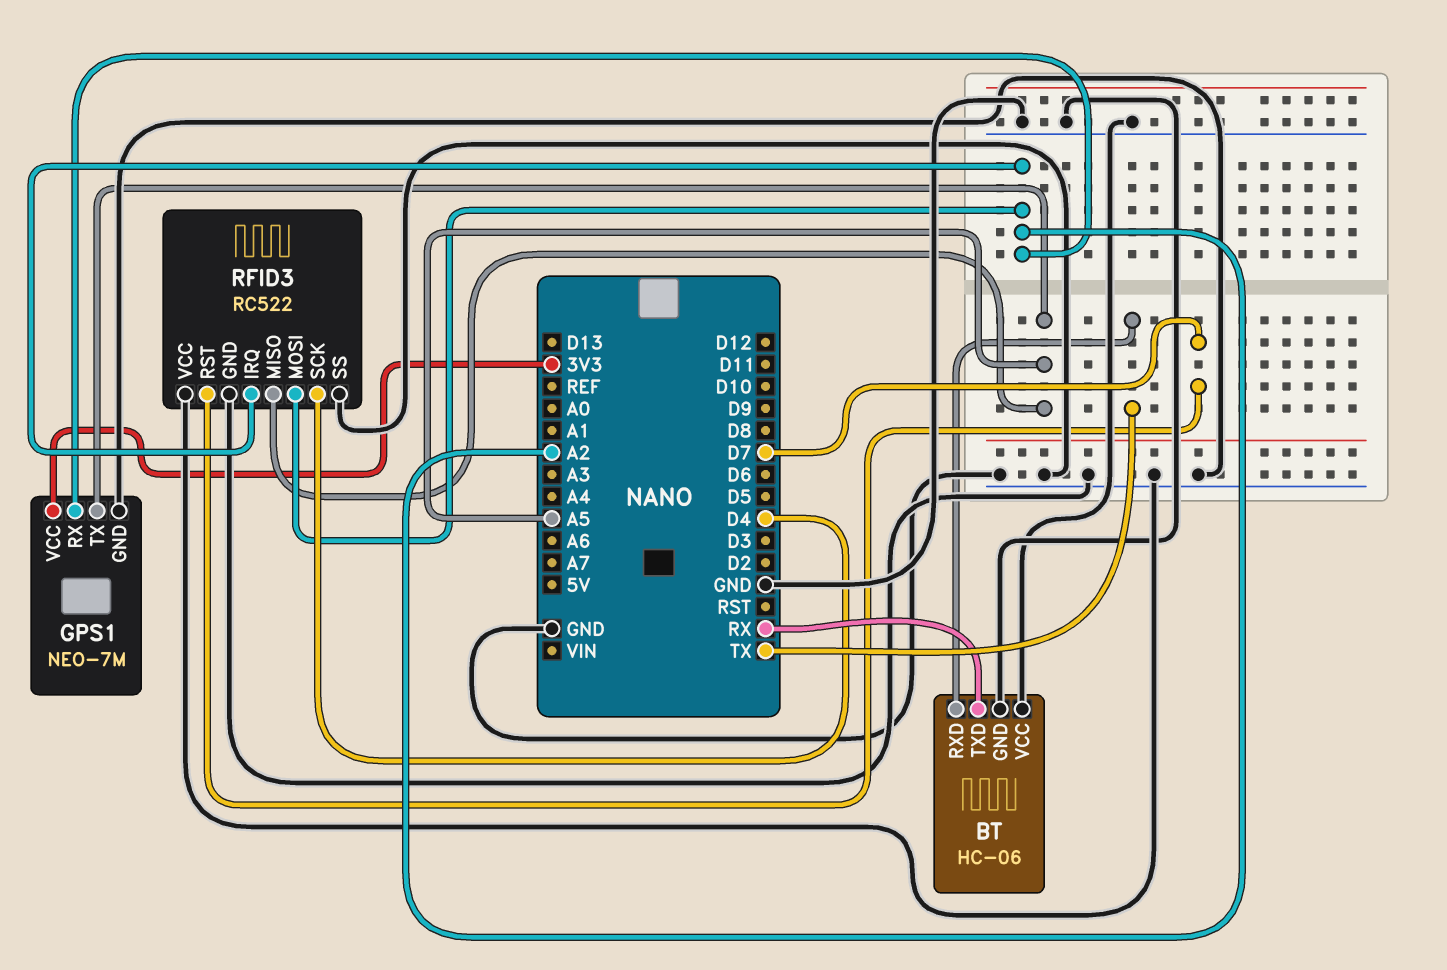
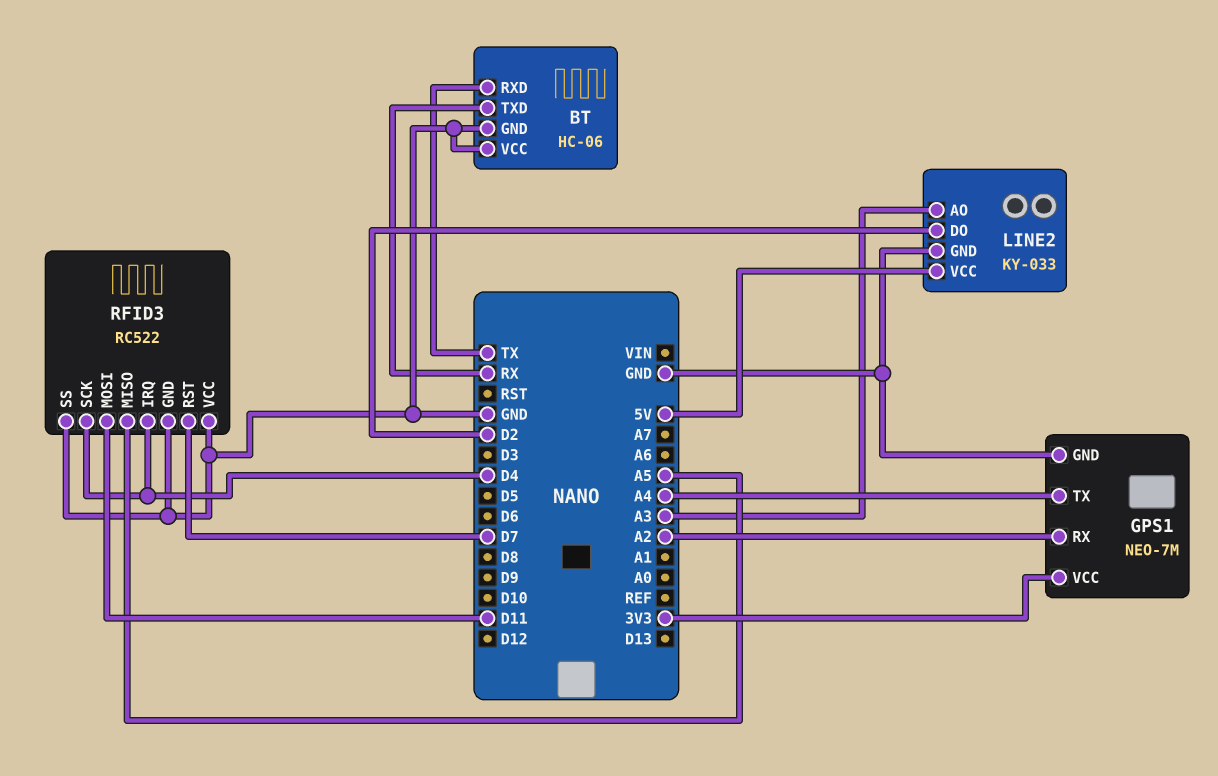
GPS1 pin TX: A5 -> A4
LINE2: none -> KY-033
LINE2 pin AO: none -> A3
LINE2 pin DO: none -> D2
LINE2 pin GND: none -> GND
LINE2 pin VCC: none -> 5V
RFID3 pin IRQ: A2 -> D4
RFID3 pin MOSI: A2 -> D11

